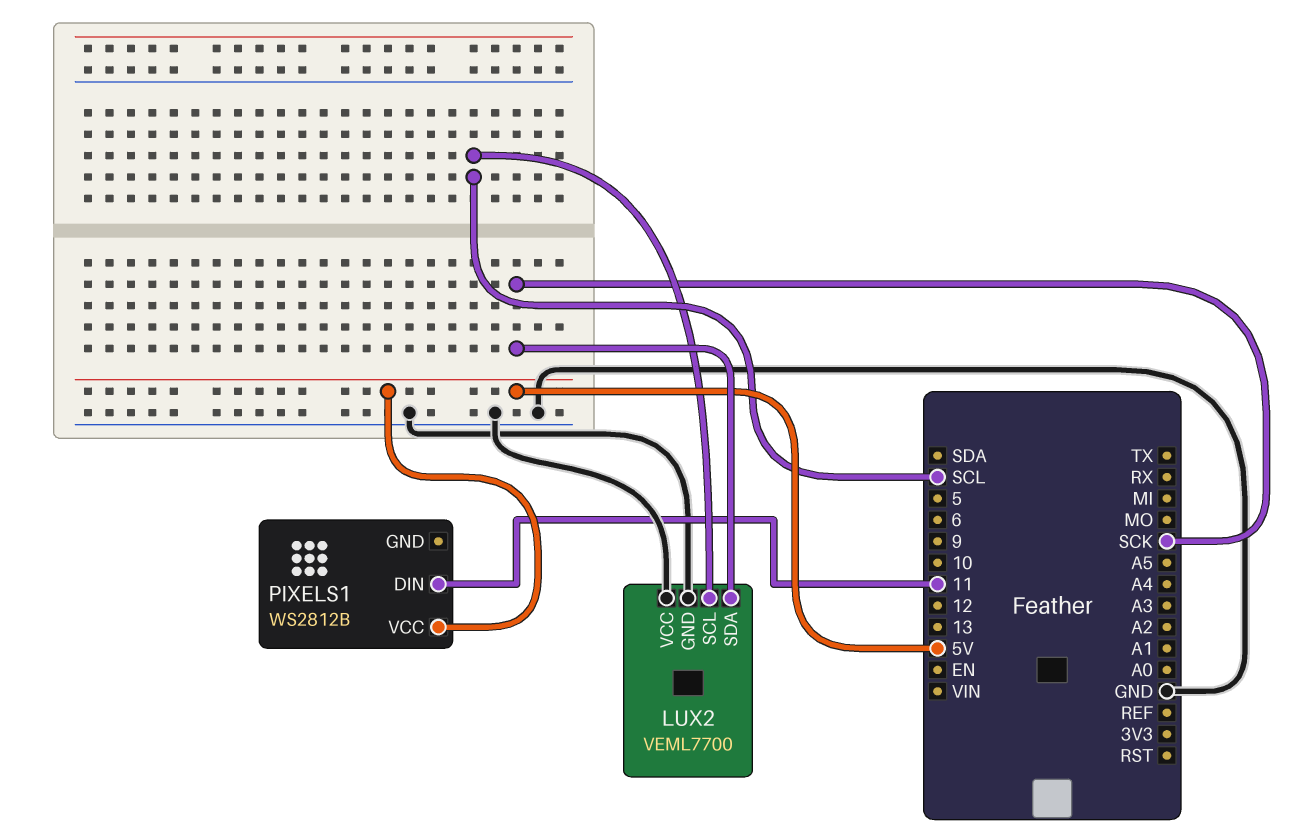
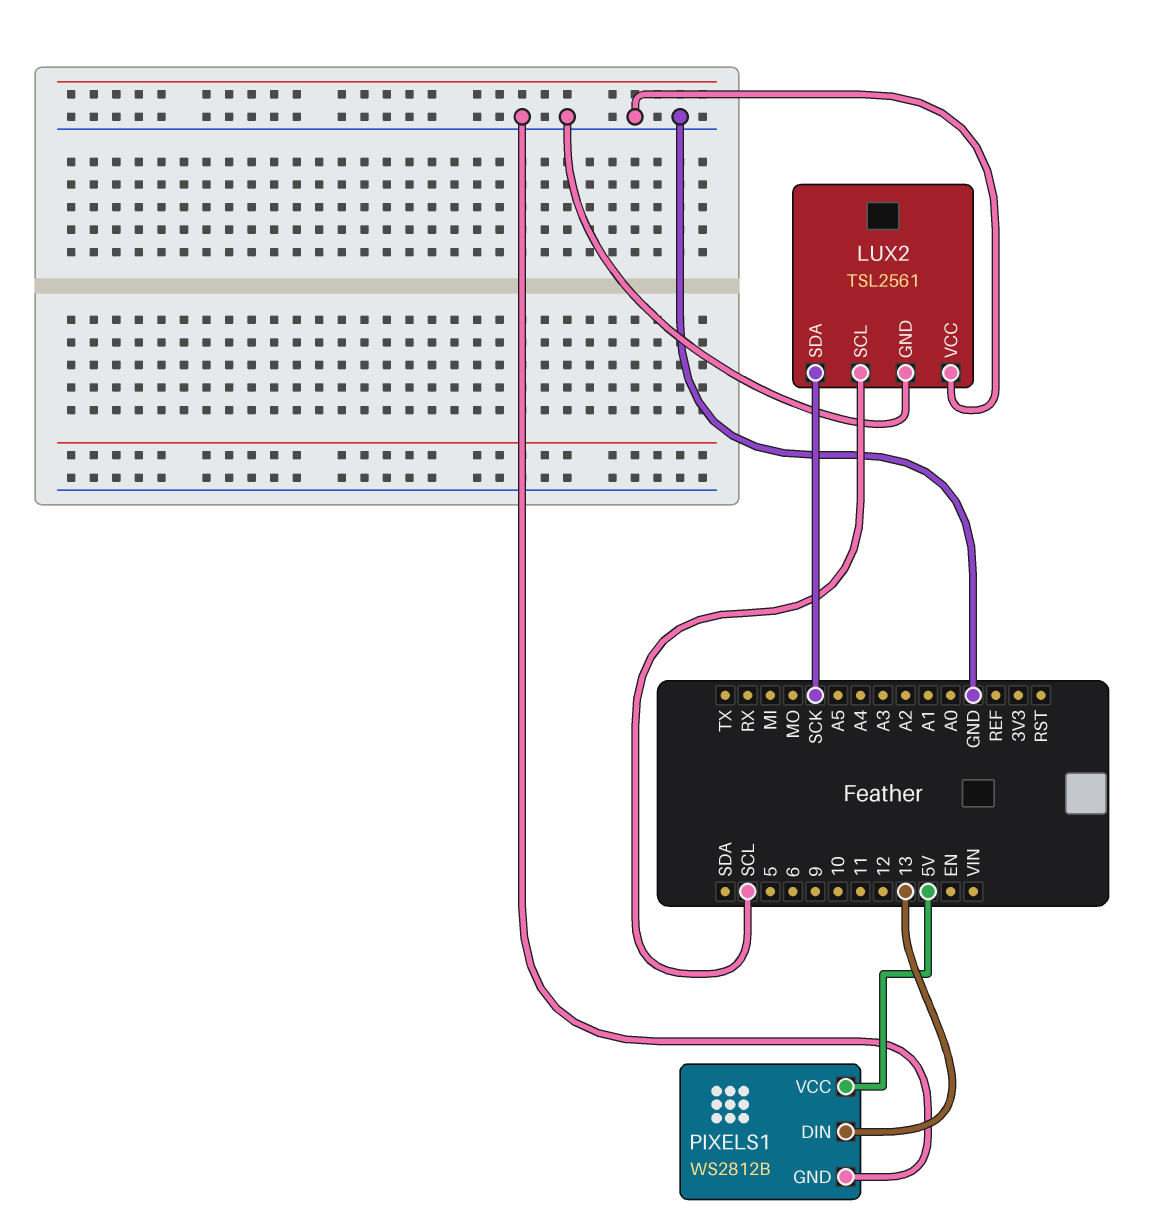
LUX2: VEML7700 -> TSL2561
PIXELS1 pin DIN: 11 -> 13
PIXELS1 pin GND: none -> GND

